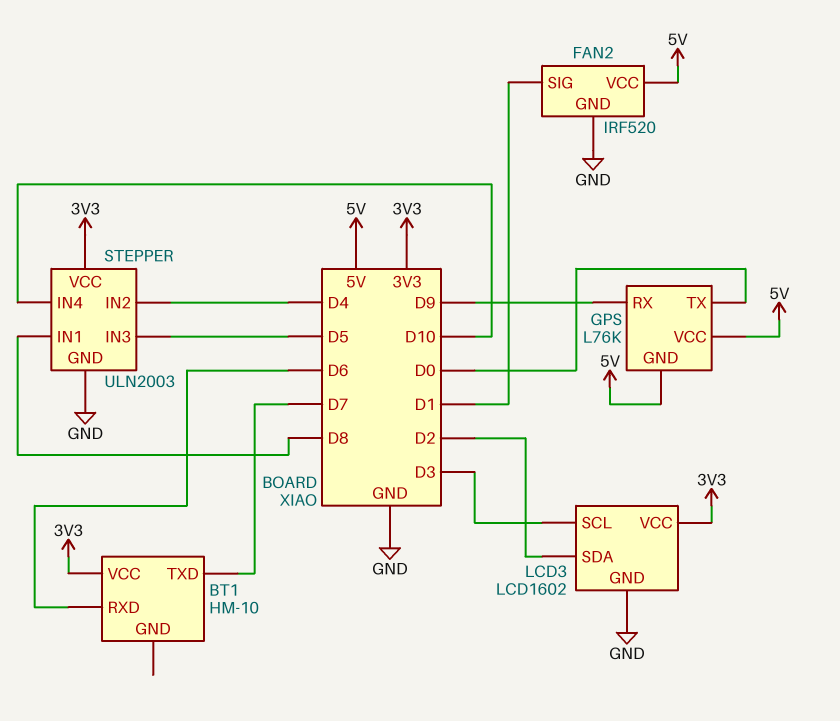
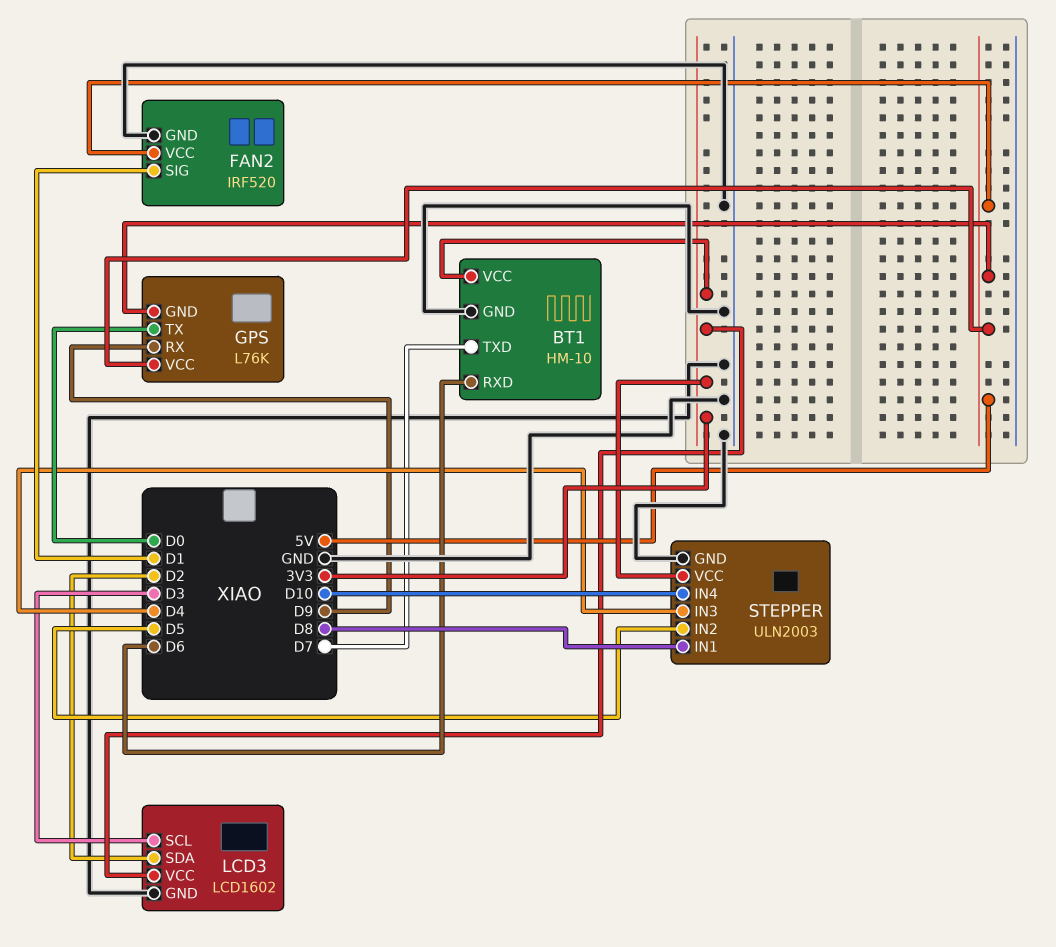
BT1 pin GND: none -> GND
STEPPER pin IN2: D4 -> D5
STEPPER pin IN3: D5 -> D4

